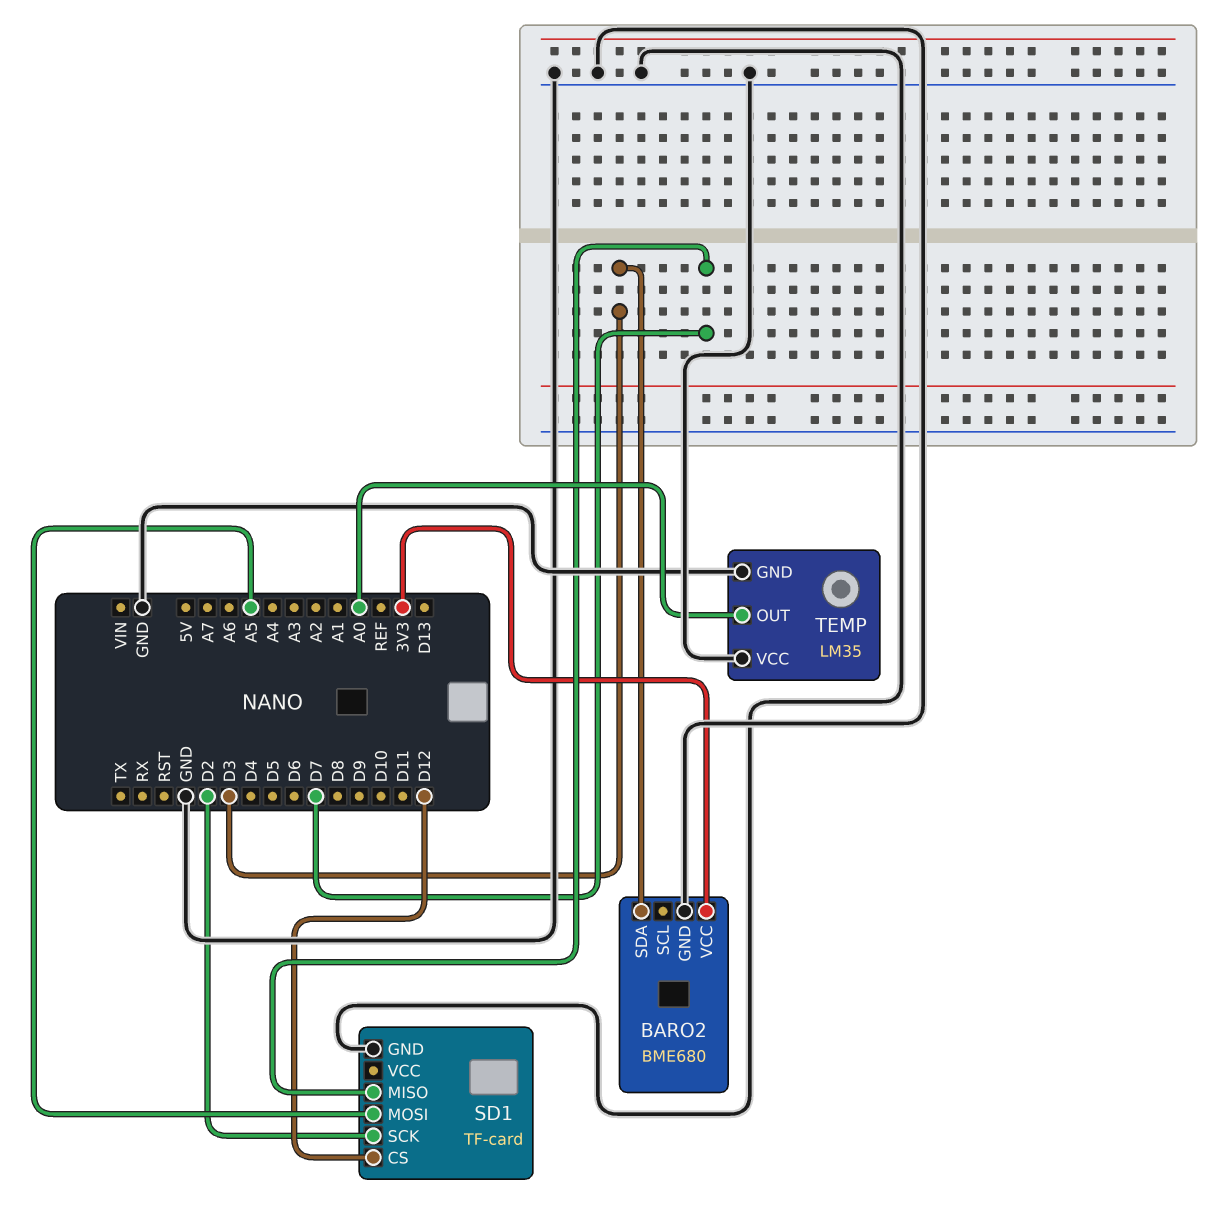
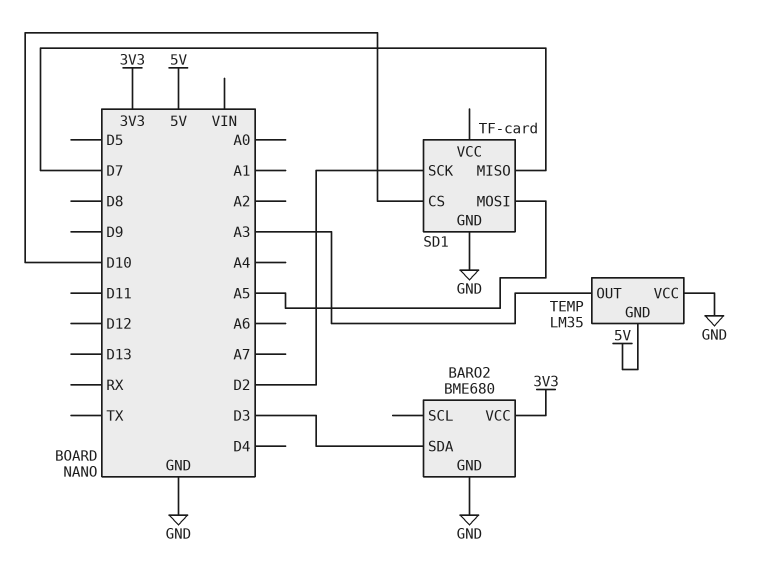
SD1 pin CS: D12 -> D10
TEMP pin GND: GND -> 5V
TEMP pin OUT: A0 -> A3

